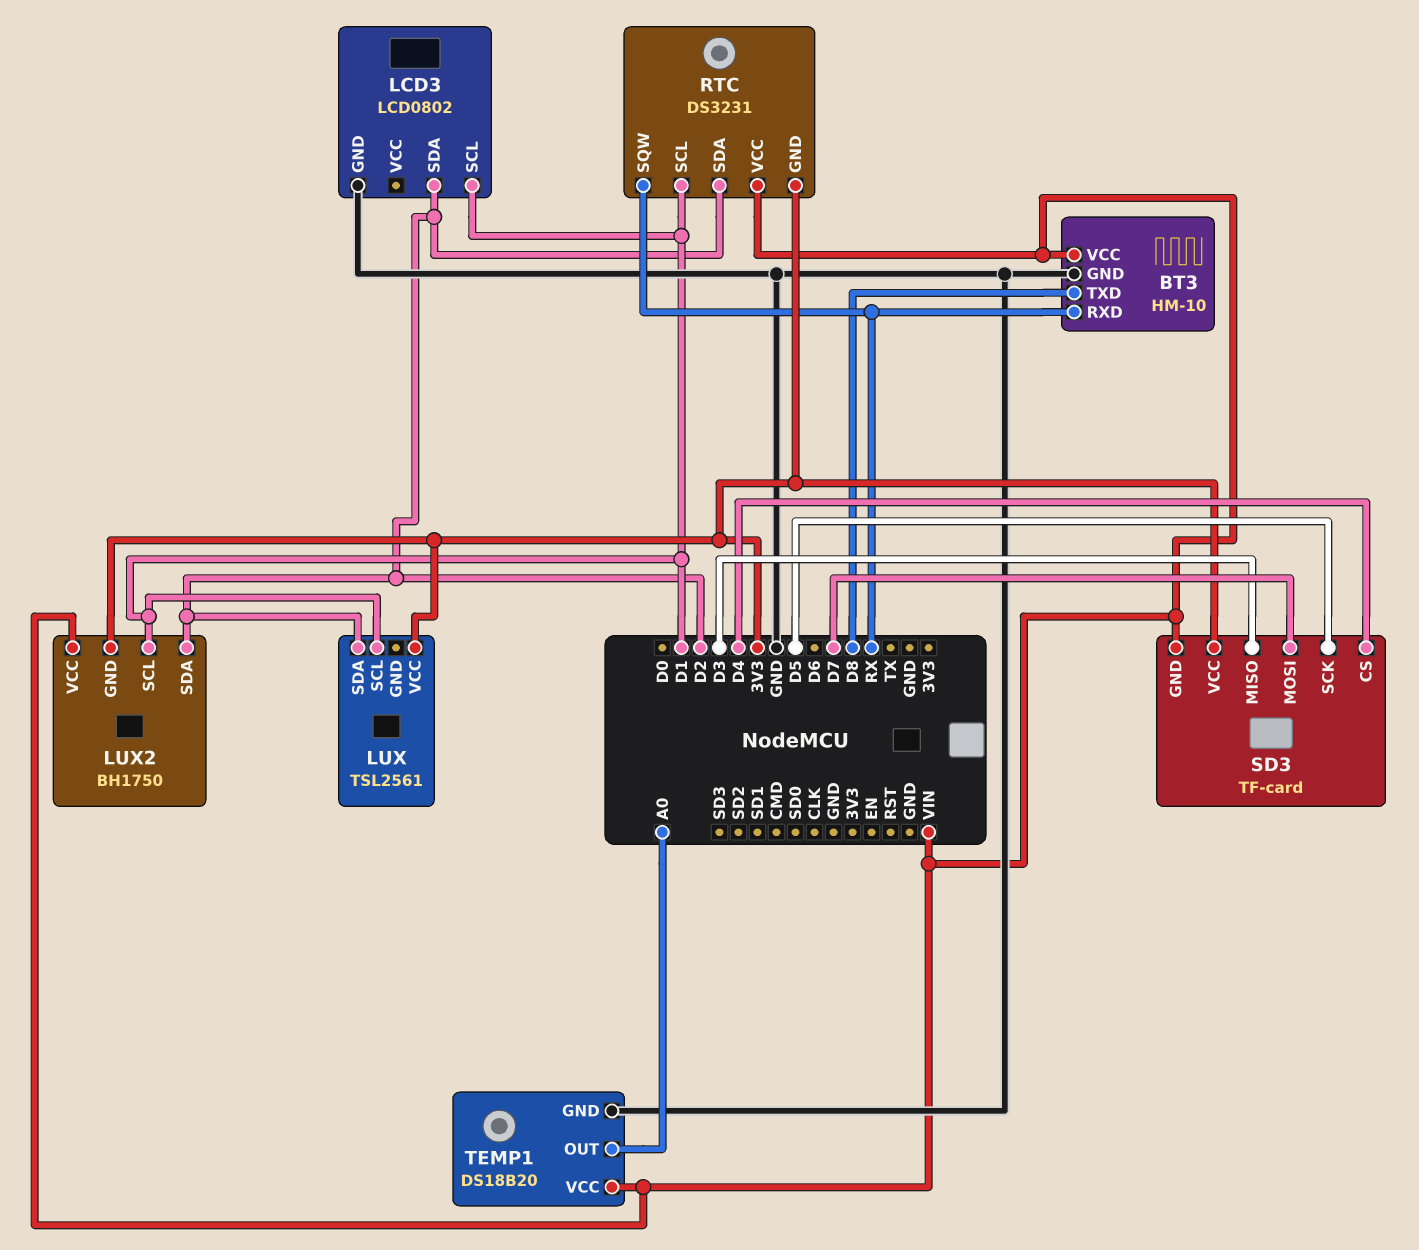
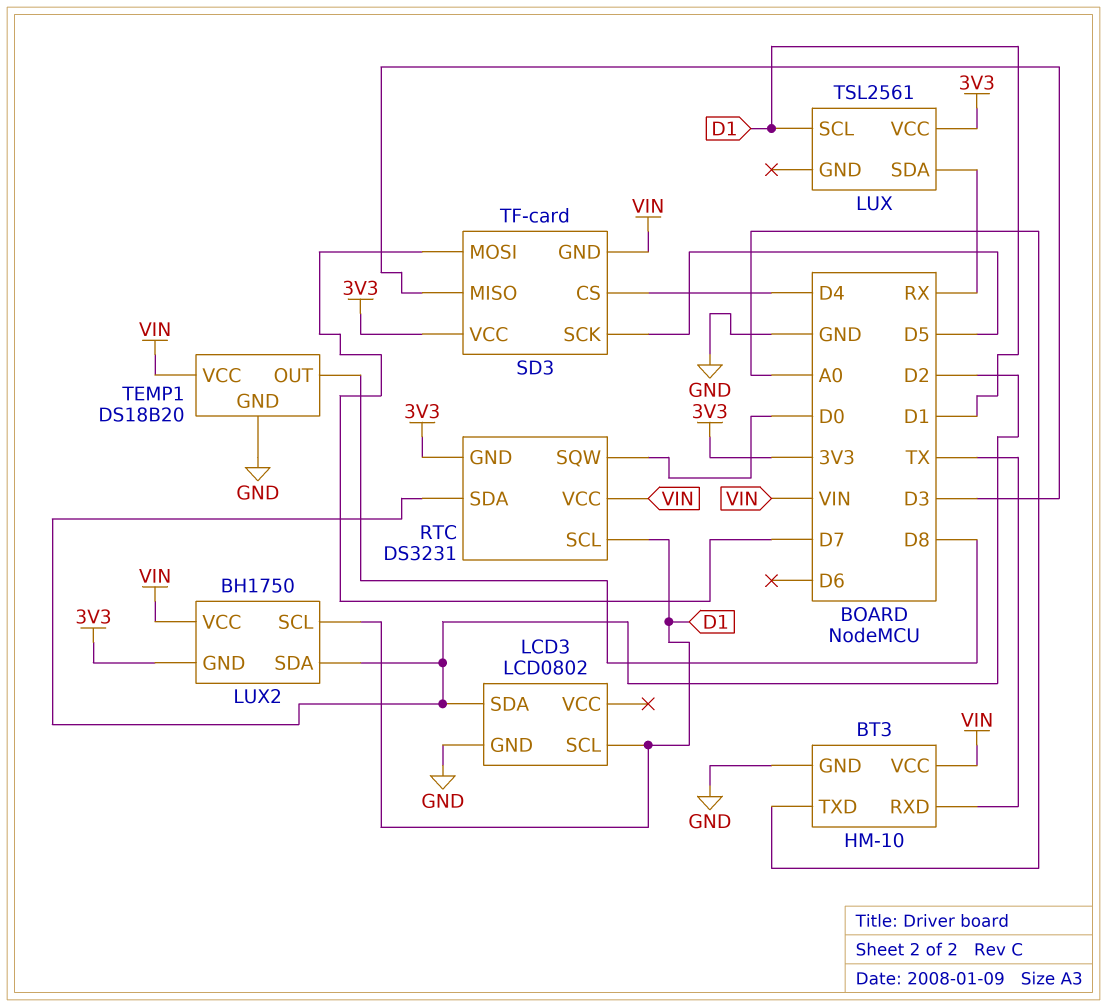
BT3 pin RXD: RX -> TX
BT3 pin TXD: D8 -> A0
LUX pin SDA: D2 -> RX
RTC pin SQW: RX -> D0
TEMP1 pin OUT: A0 -> D8

